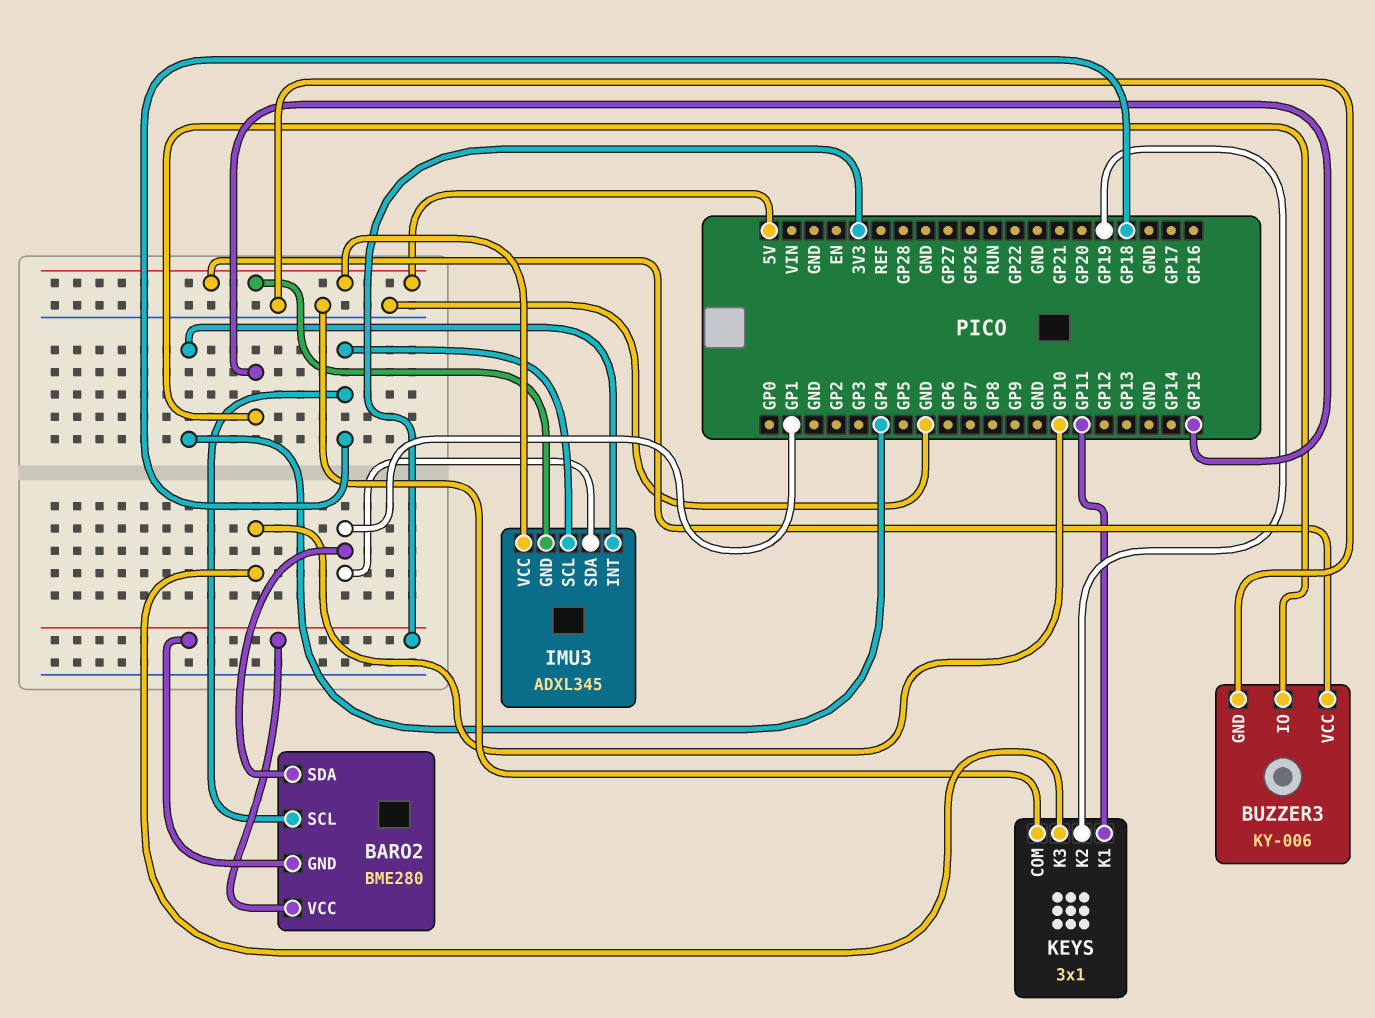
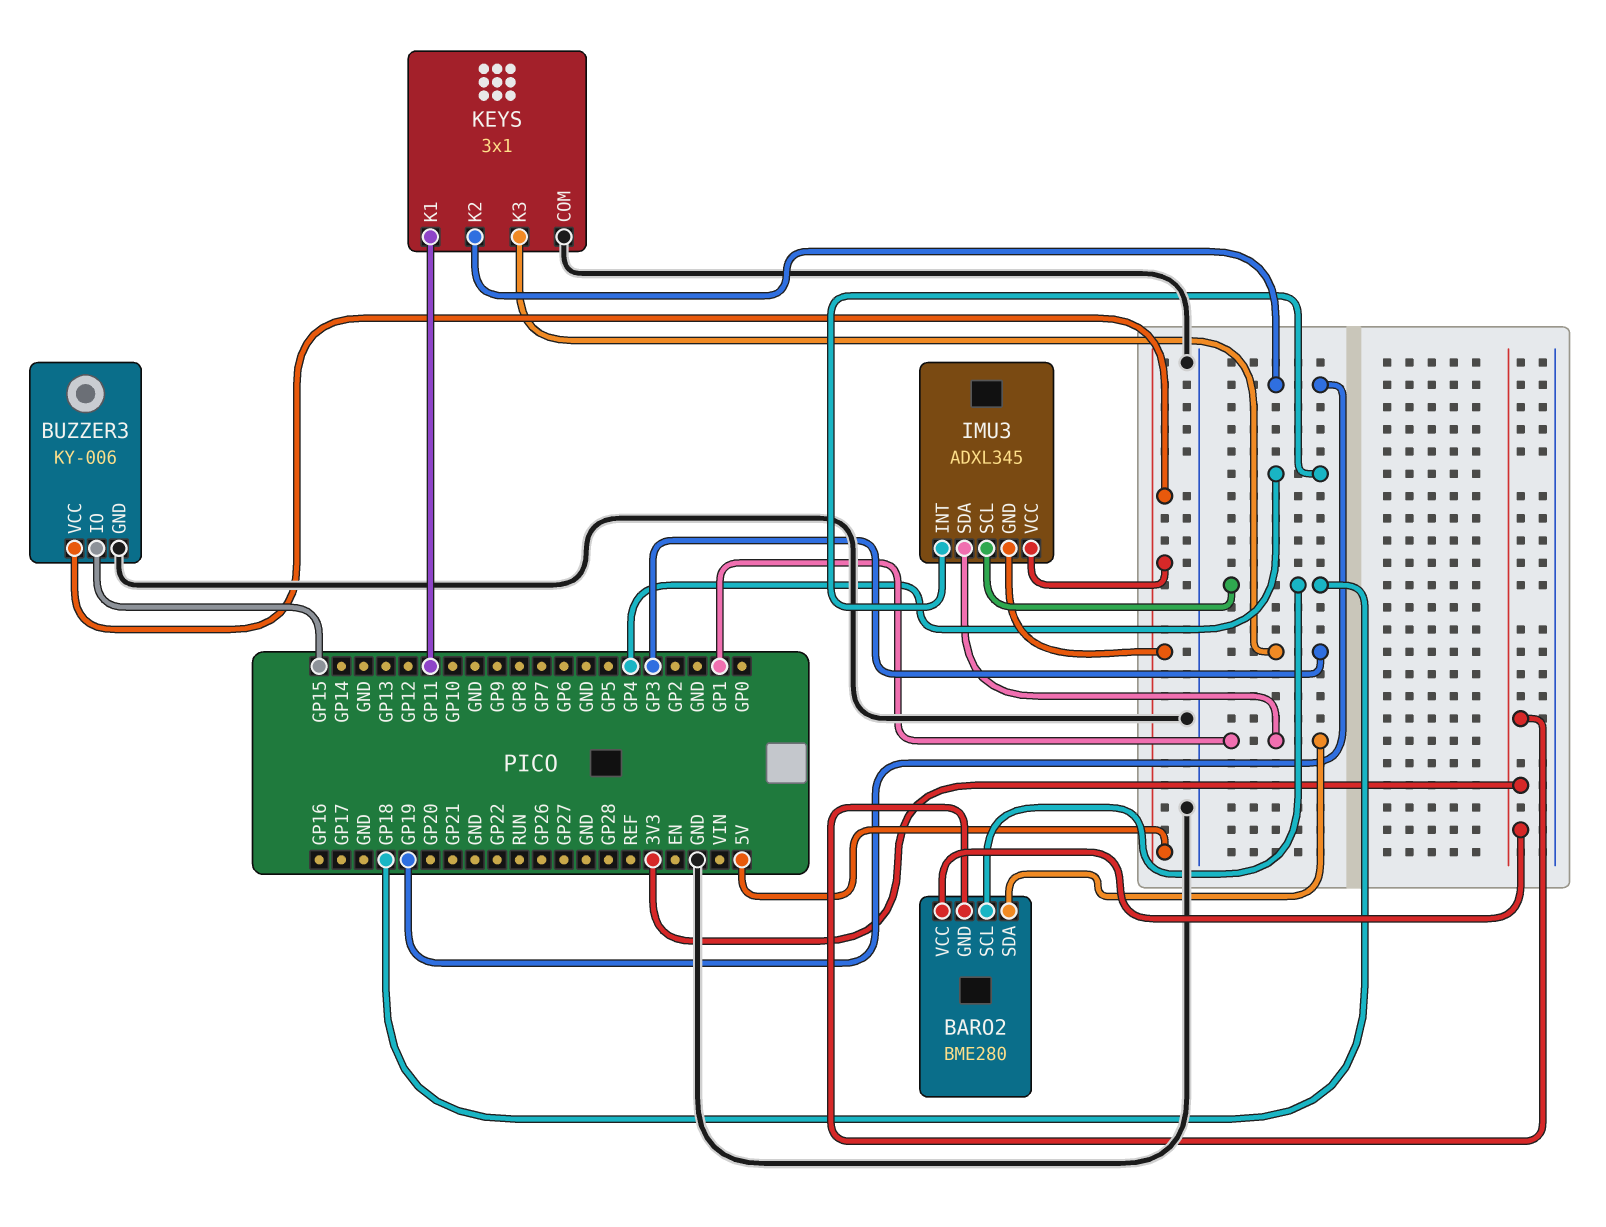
KEYS pin K3: GP10 -> GP3

